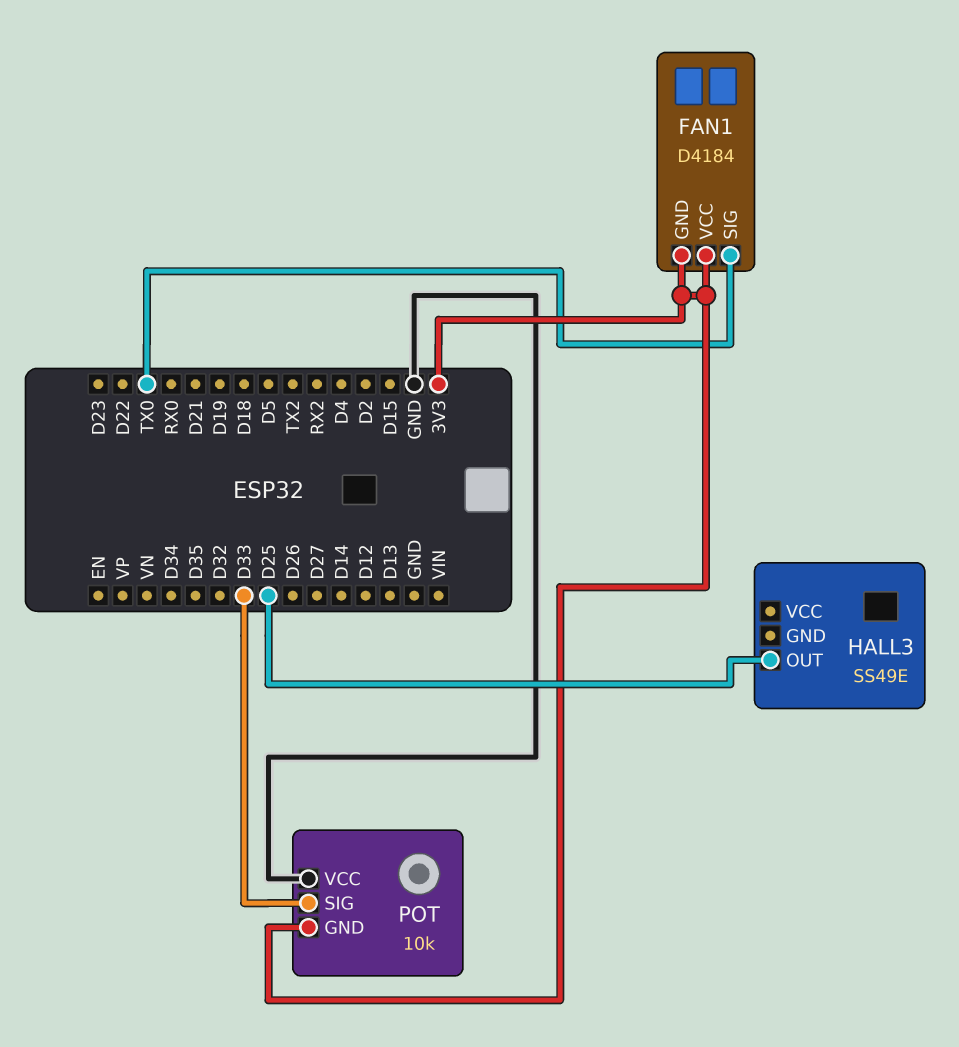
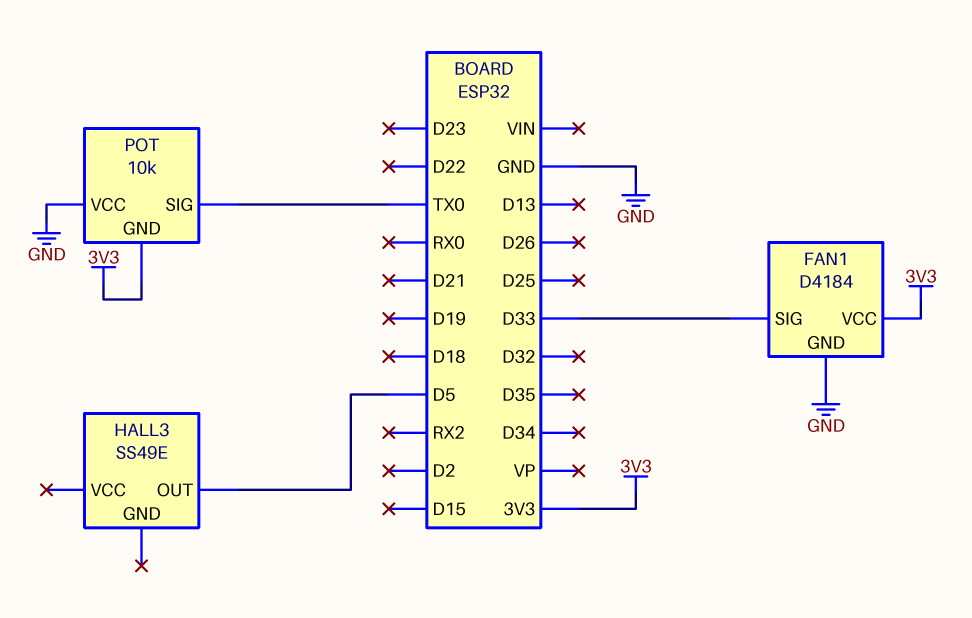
FAN1 pin GND: 3V3 -> GND
FAN1 pin SIG: TX0 -> D33
HALL3 pin OUT: D25 -> D5
POT pin SIG: D33 -> TX0

